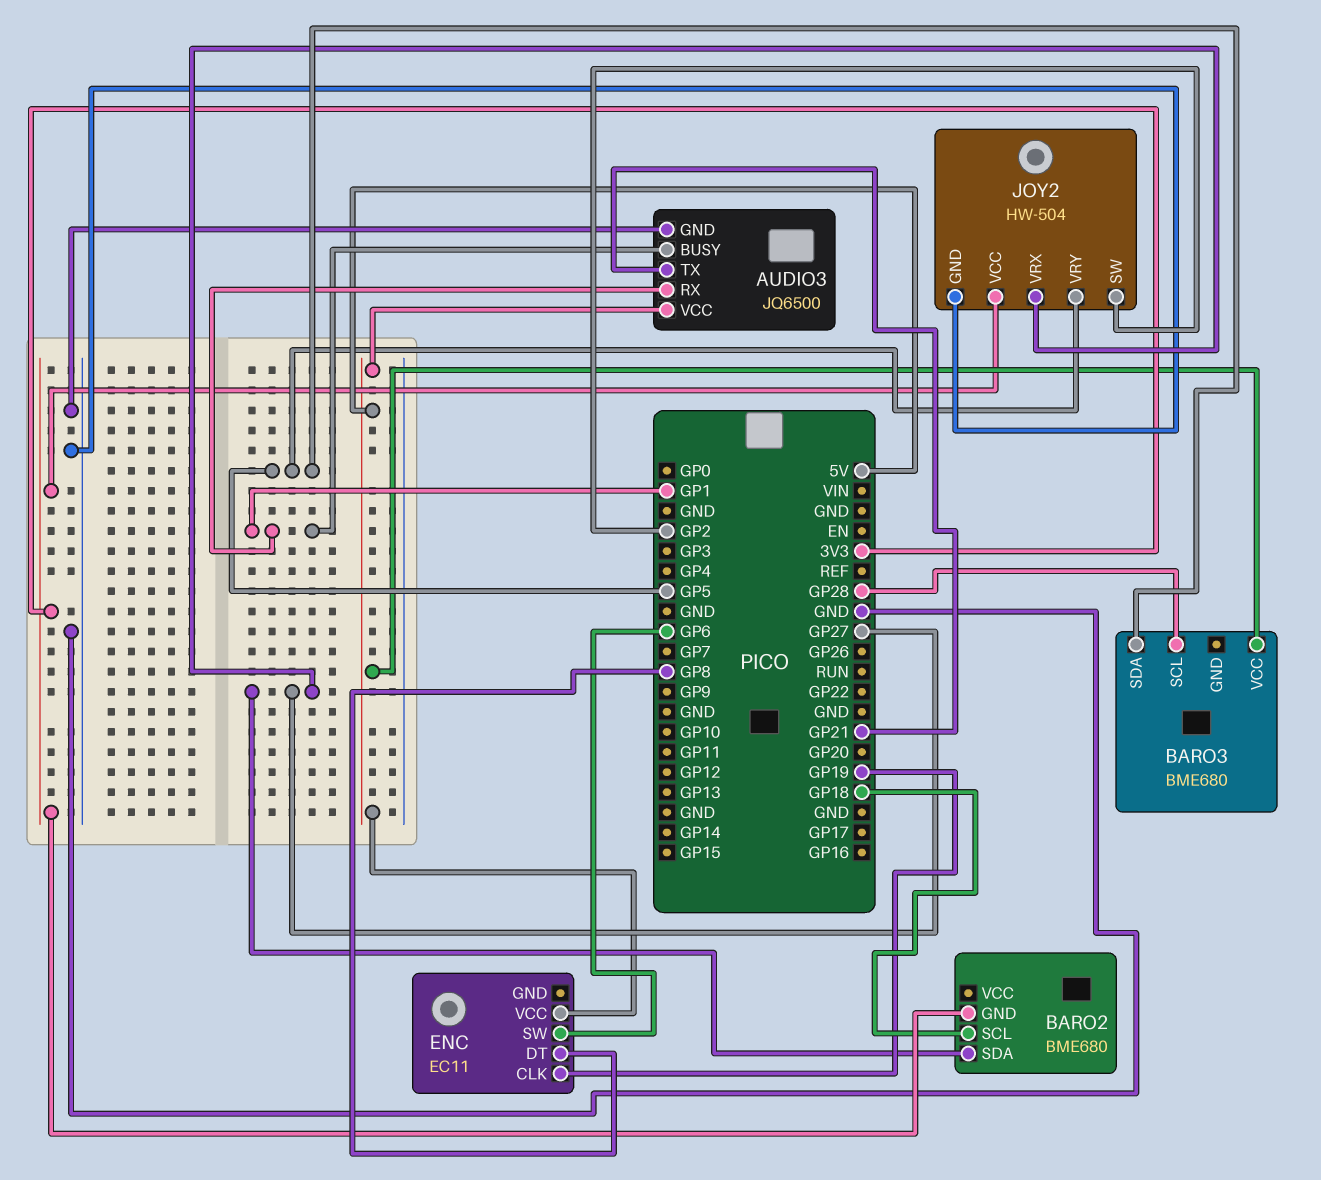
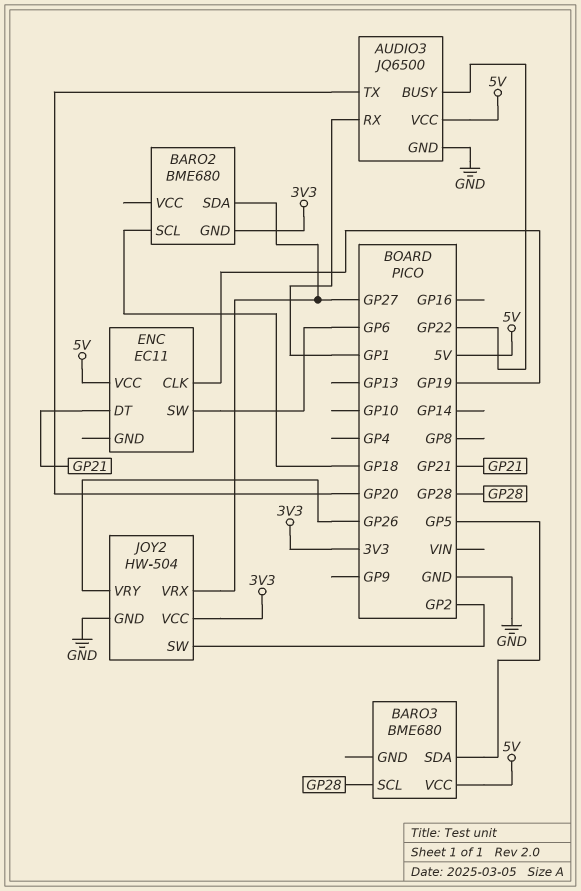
AUDIO3 pin BUSY: GP1 -> GP22
AUDIO3 pin TX: GP21 -> GP20
ENC pin DT: GP8 -> GP21
JOY2 pin VRY: GP5 -> GP26

